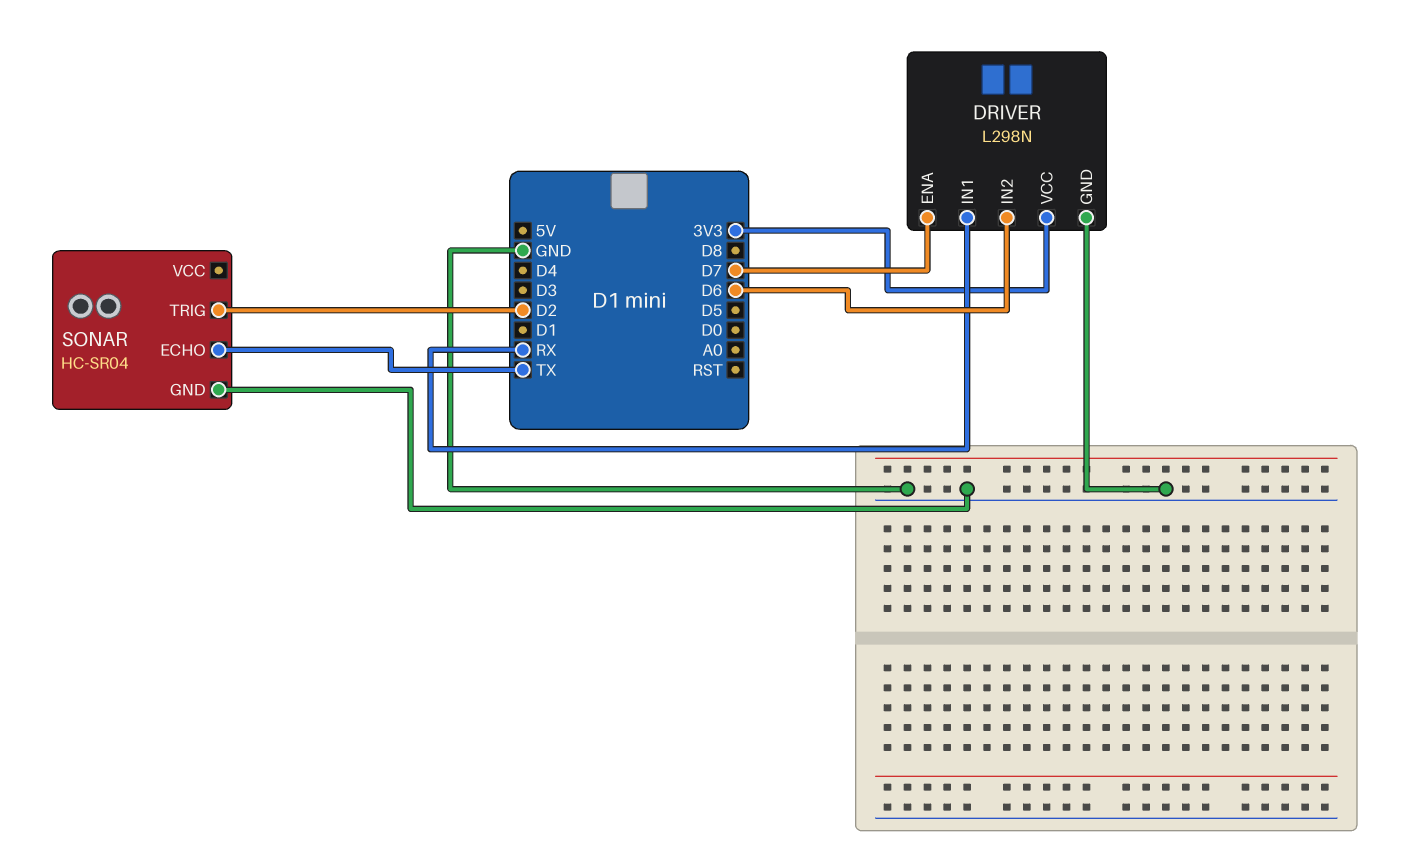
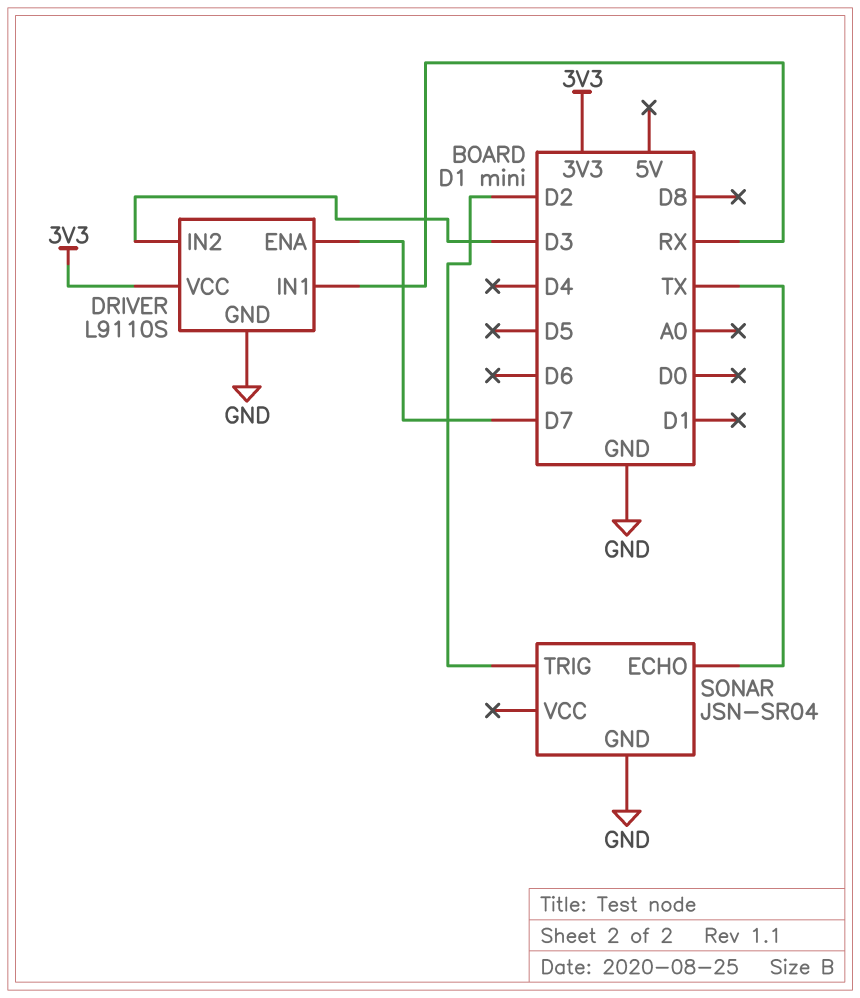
DRIVER: L298N -> L9110S
DRIVER pin IN2: D6 -> D3
SONAR: HC-SR04 -> JSN-SR04

